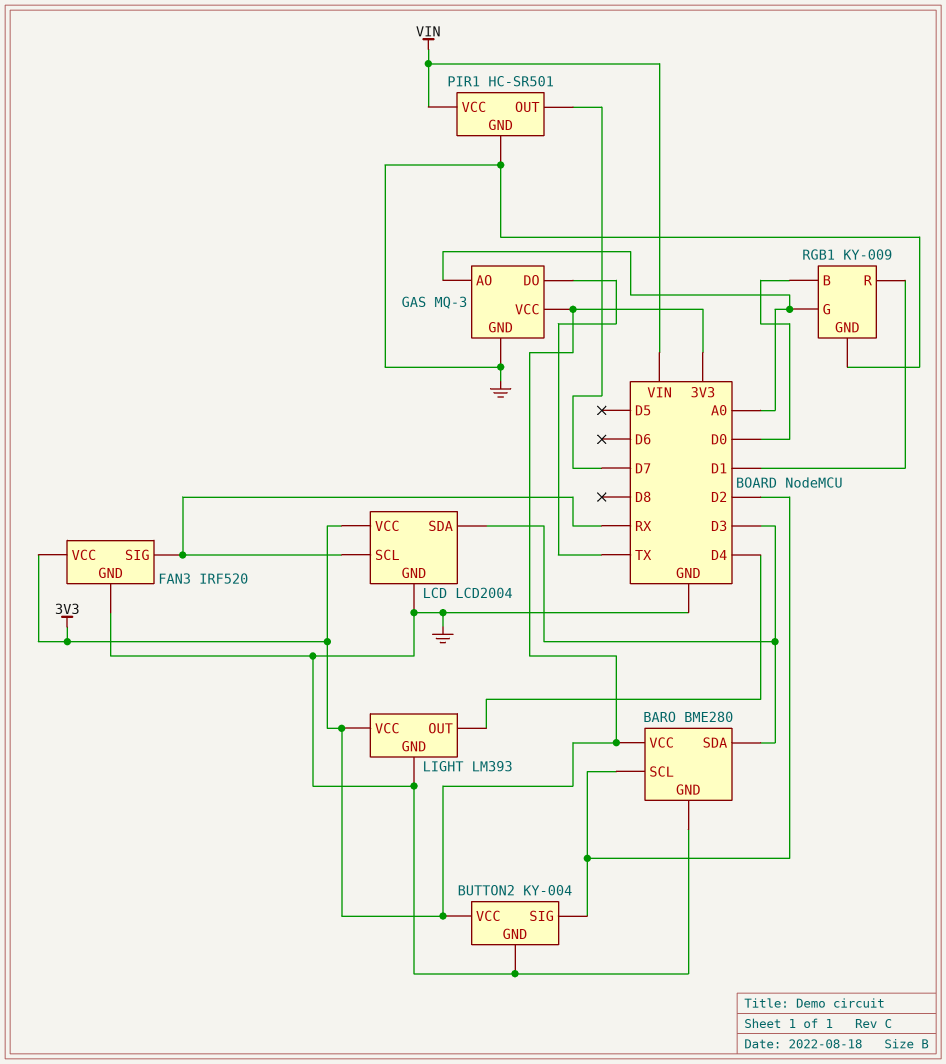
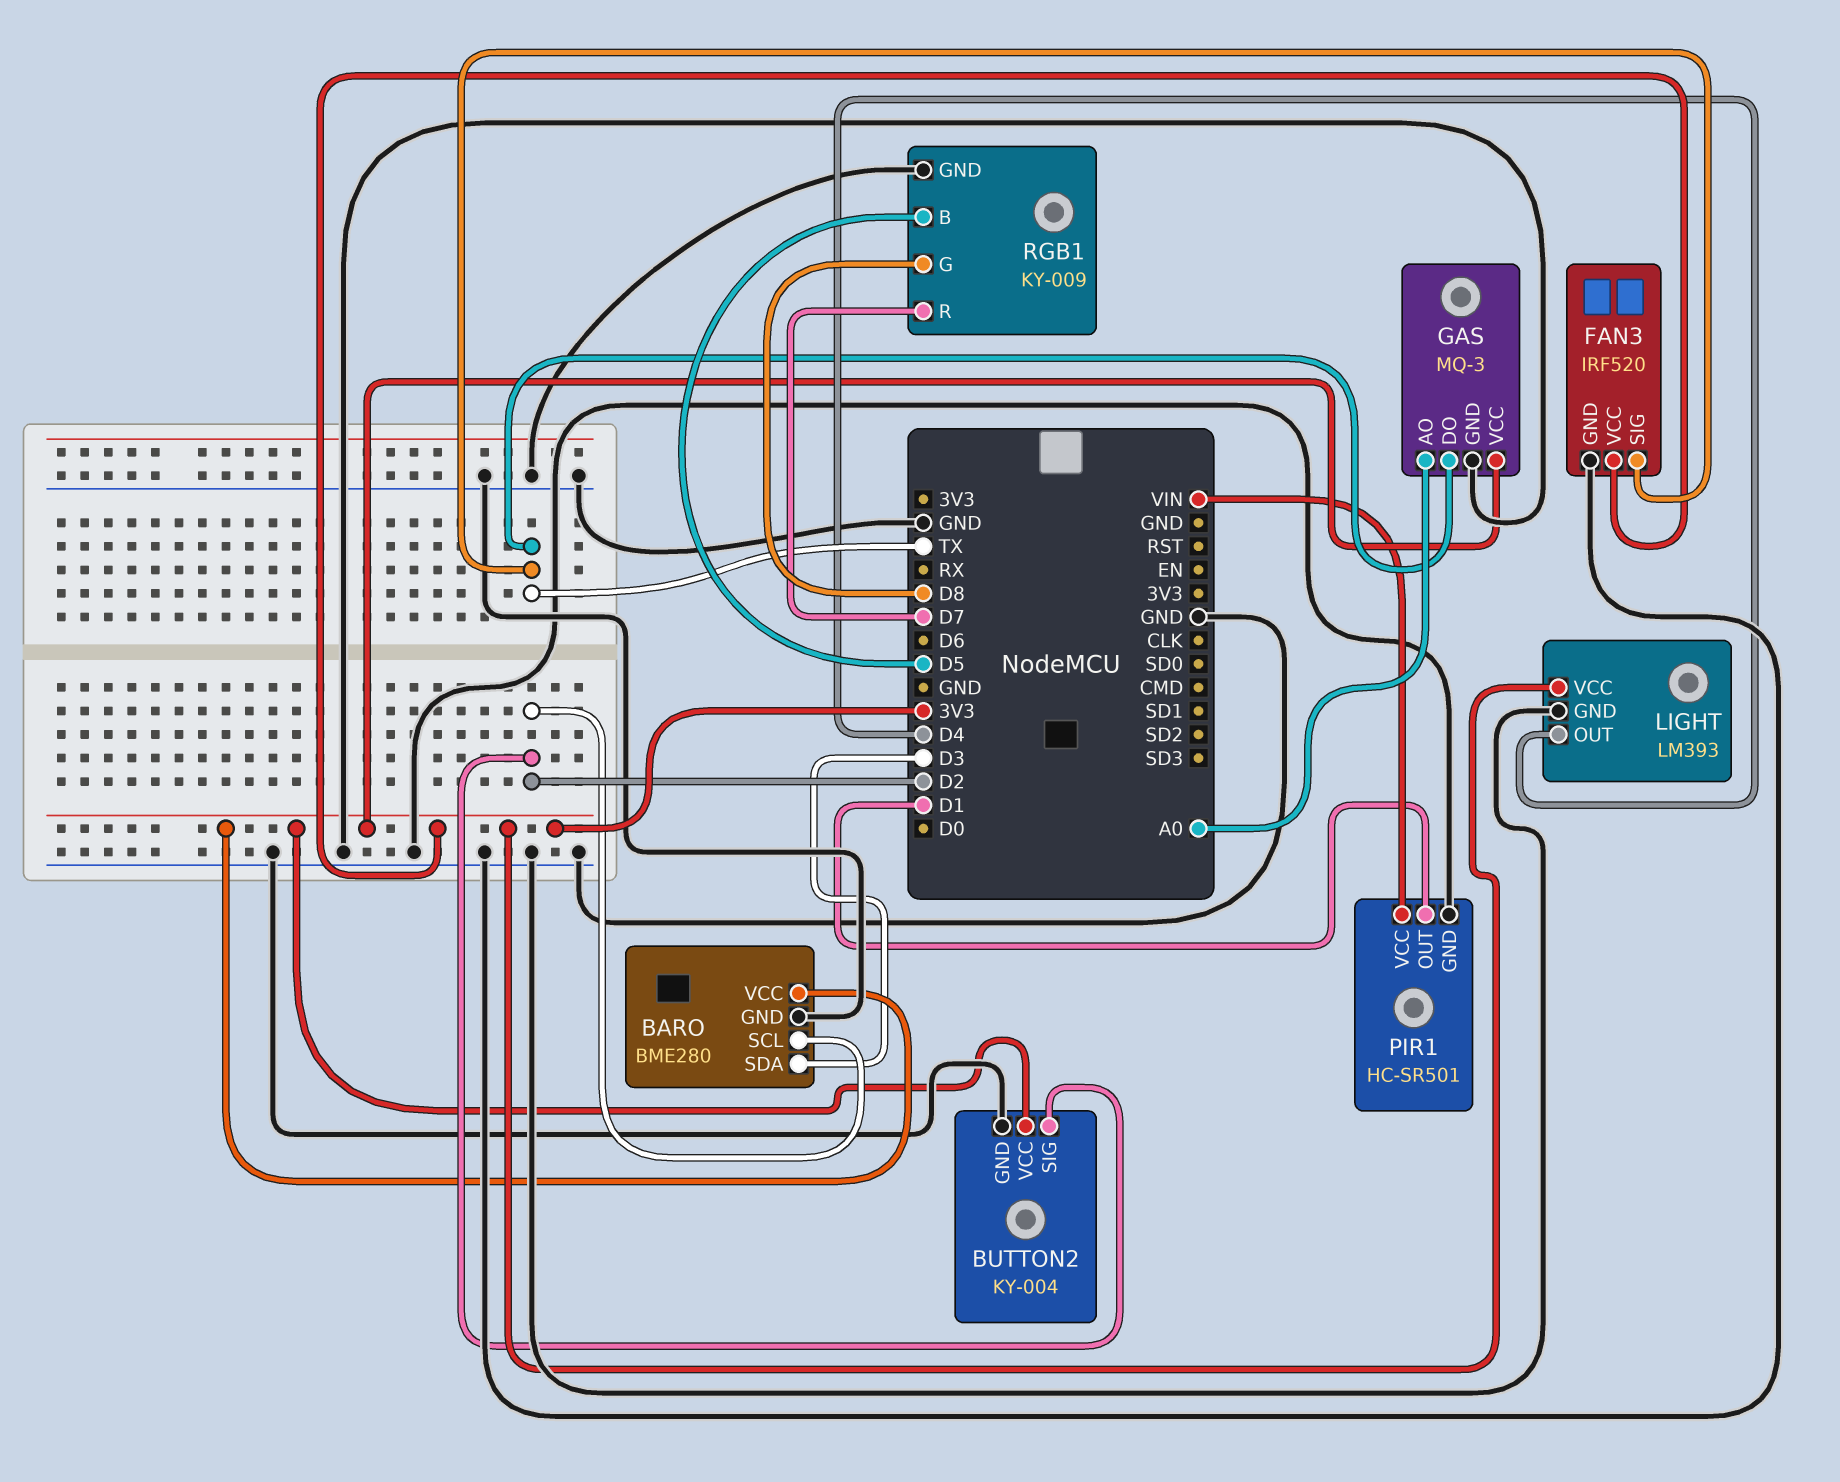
FAN3 pin SIG: RX -> TX
LCD: LCD2004 -> none
LCD pin GND: GND -> none
LCD pin SCL: RX -> none
LCD pin SDA: D3 -> none
LCD pin VCC: 3V3 -> none
PIR1 pin OUT: D7 -> D1
RGB1 pin B: D0 -> D5
RGB1 pin G: A0 -> D8
RGB1 pin R: D1 -> D7

